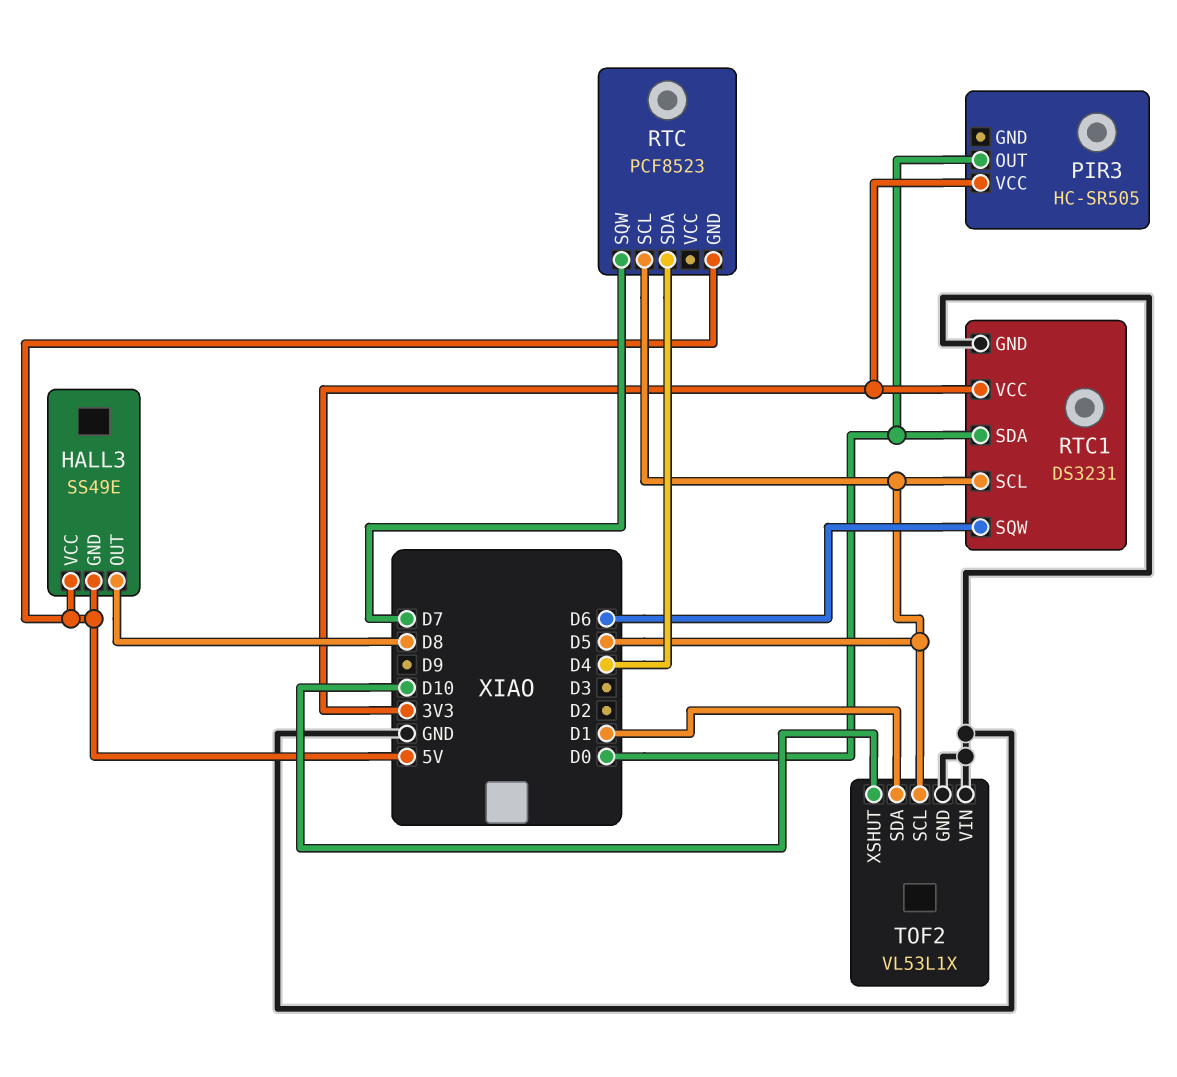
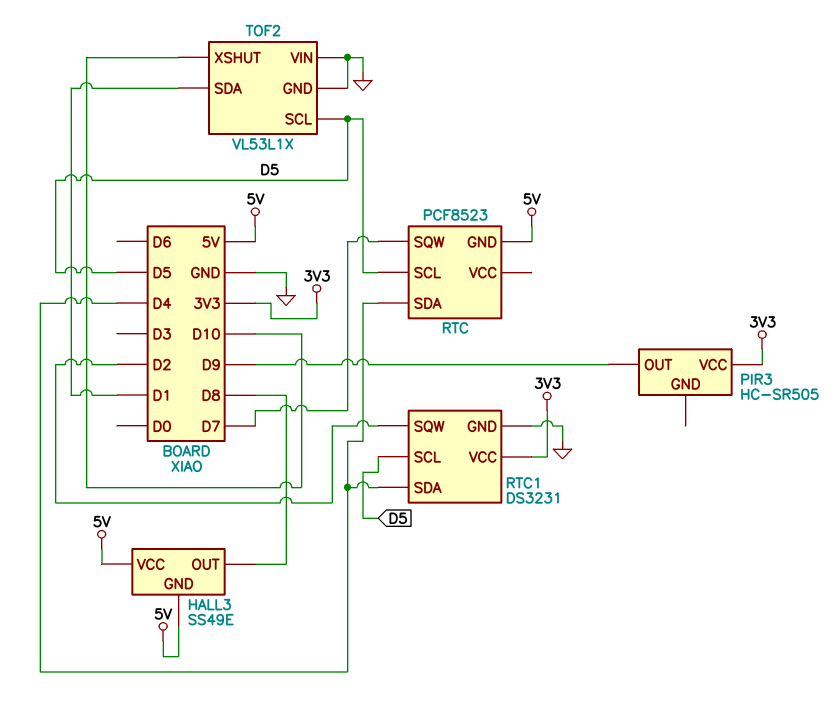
PIR3 pin OUT: D0 -> D9
RTC1 pin SDA: D0 -> D4
RTC1 pin SQW: D6 -> D2

